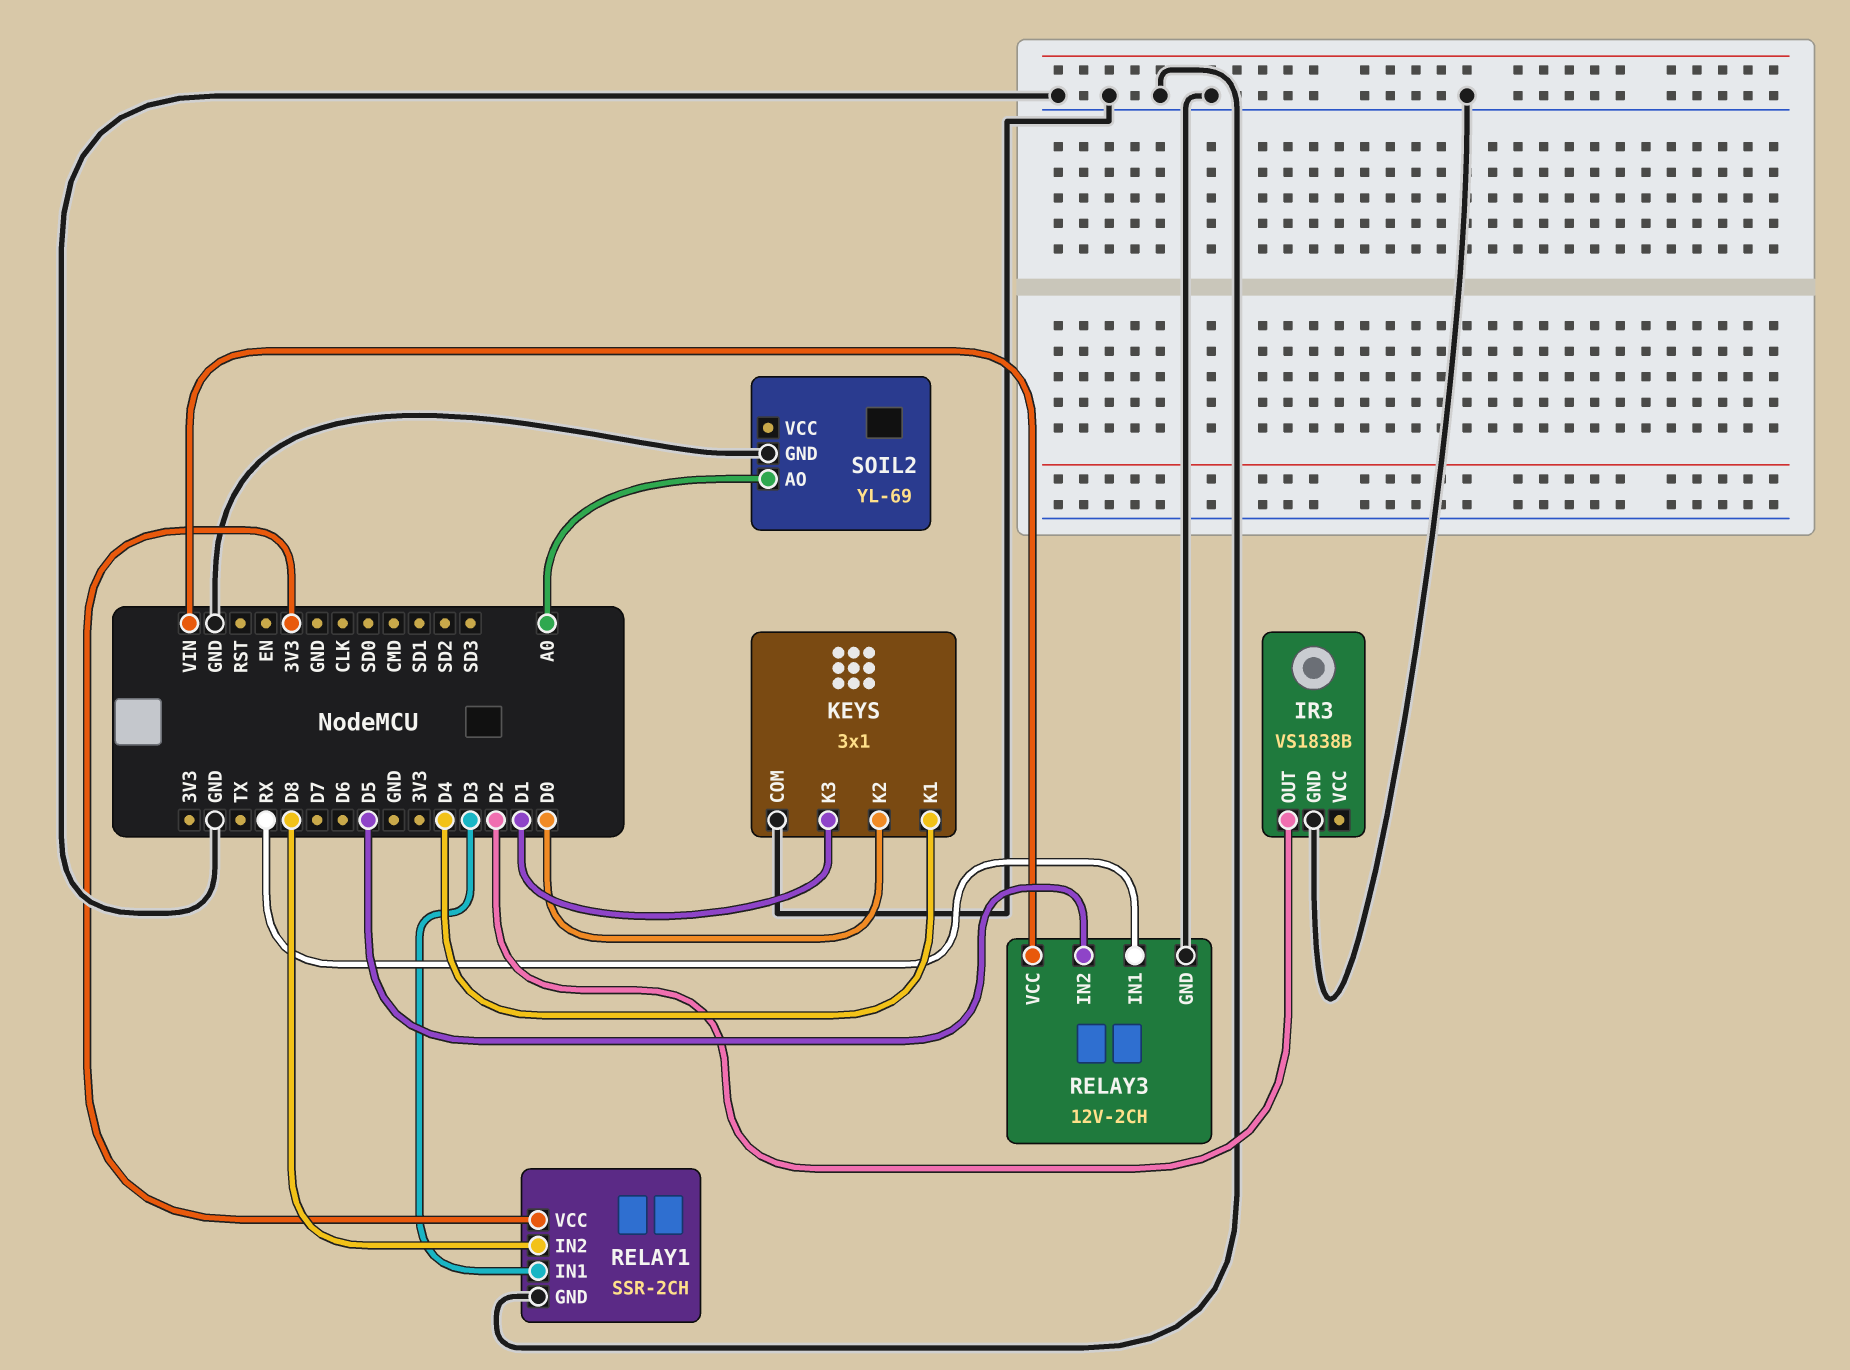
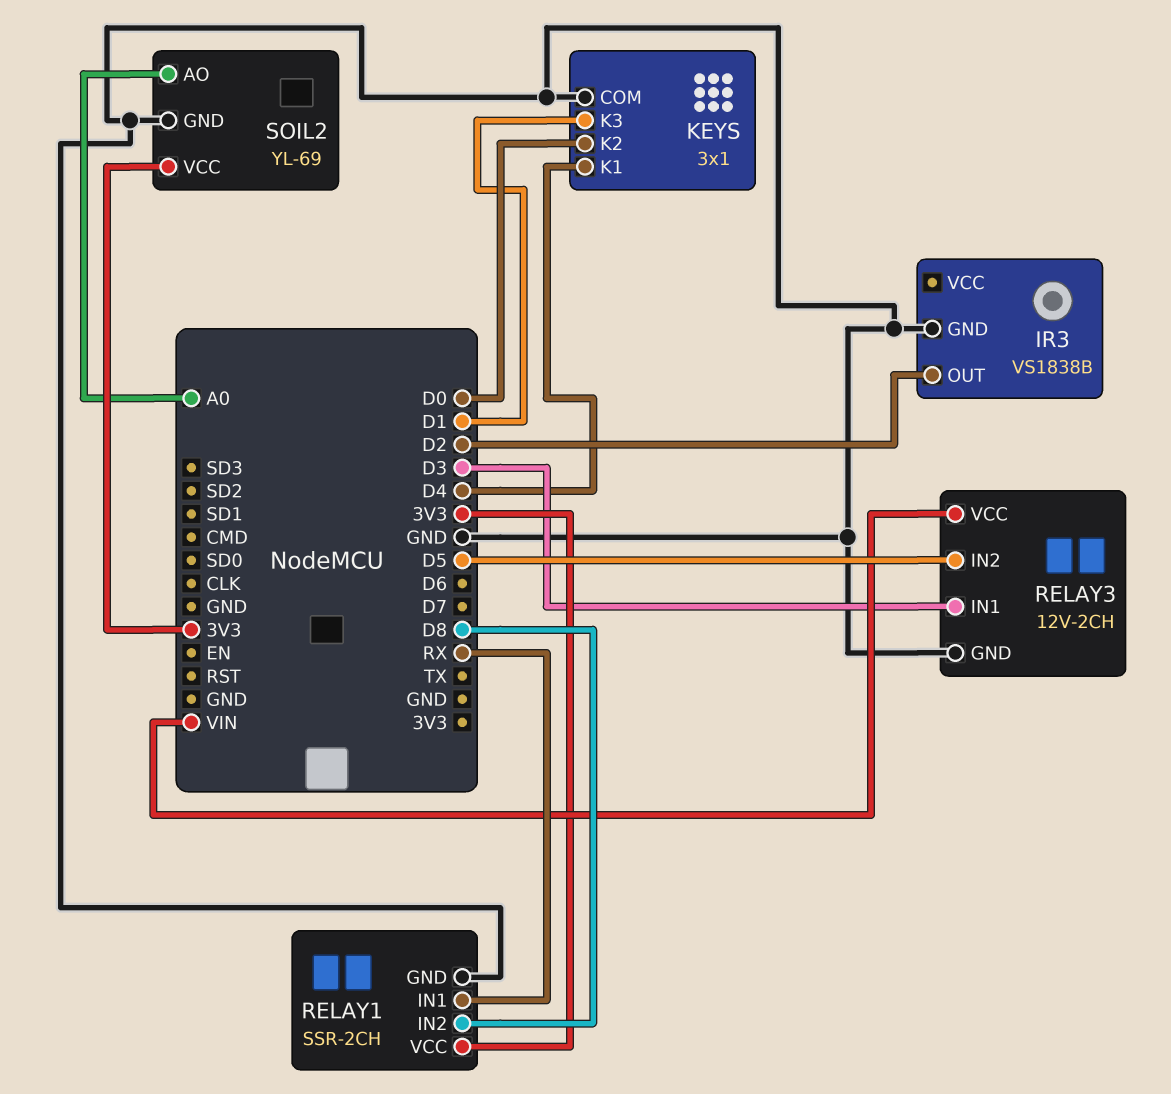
RELAY1 pin IN1: D3 -> RX
RELAY3 pin IN1: RX -> D3
SOIL2 pin VCC: none -> 3V3

